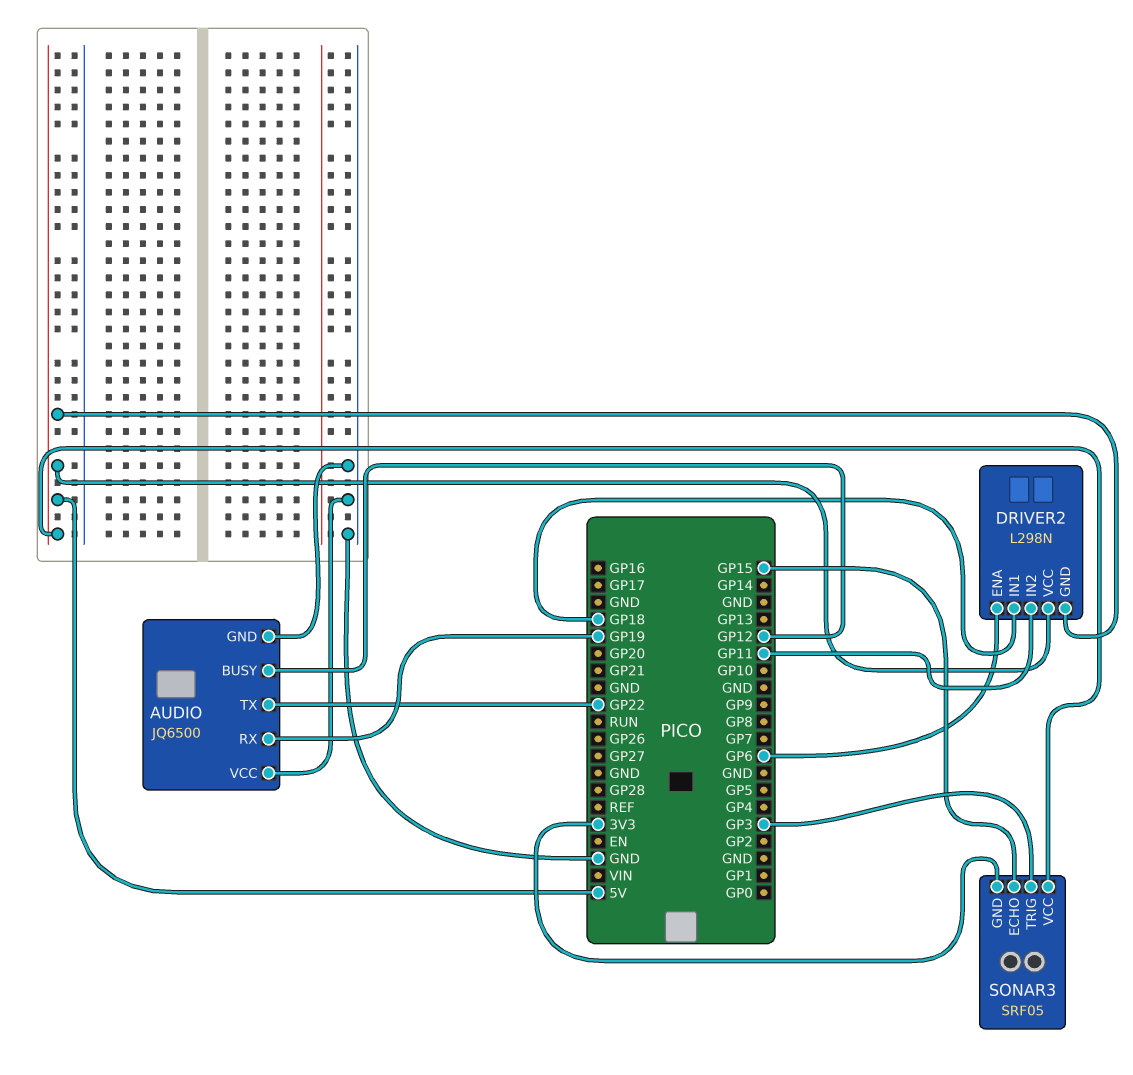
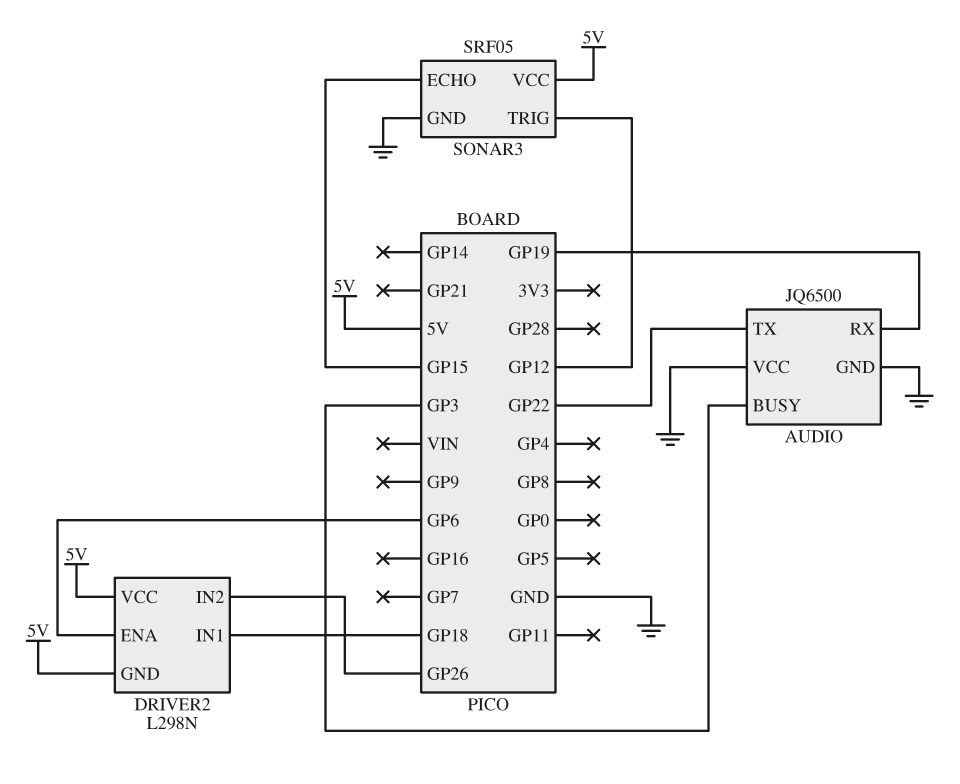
AUDIO pin BUSY: GP12 -> GP3
DRIVER2 pin IN2: GP11 -> GP26
SONAR3 pin GND: 3V3 -> GND
SONAR3 pin TRIG: GP3 -> GP12

